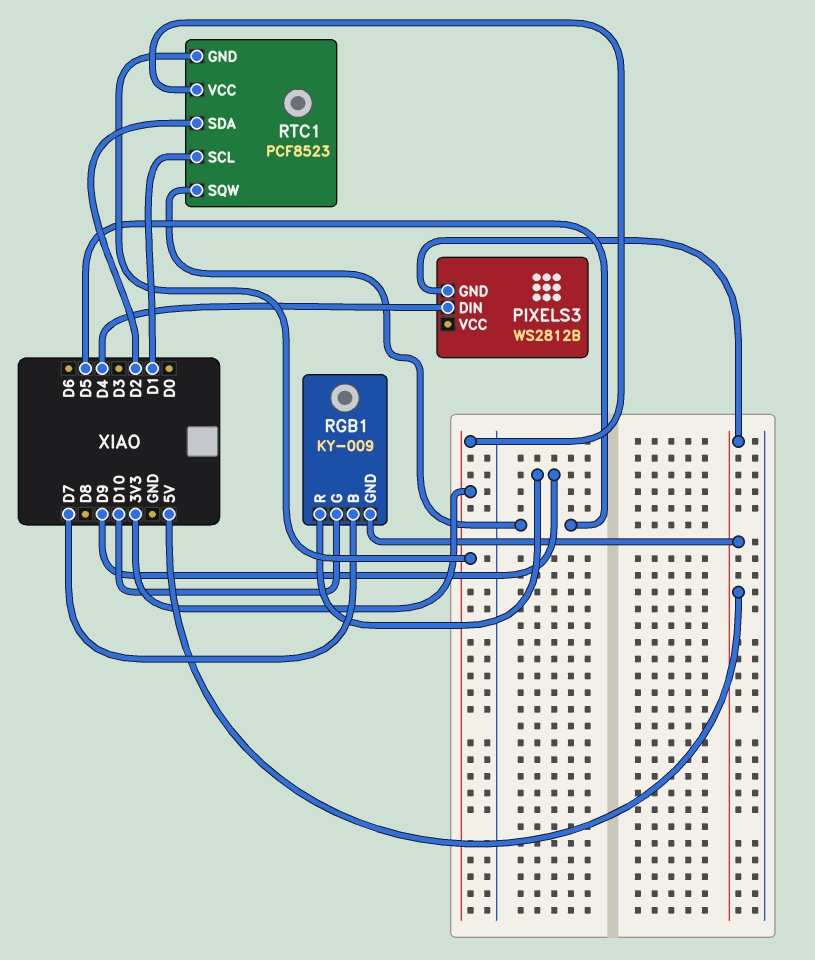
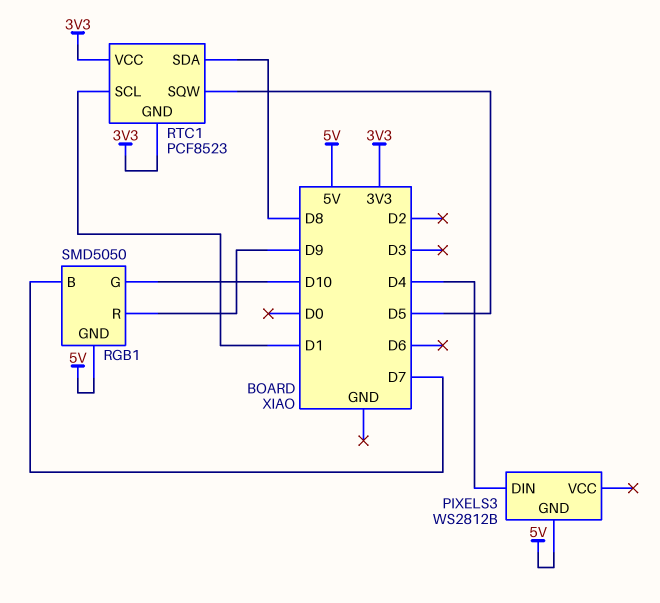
RGB1: KY-009 -> SMD5050
RTC1 pin SDA: D2 -> D8

